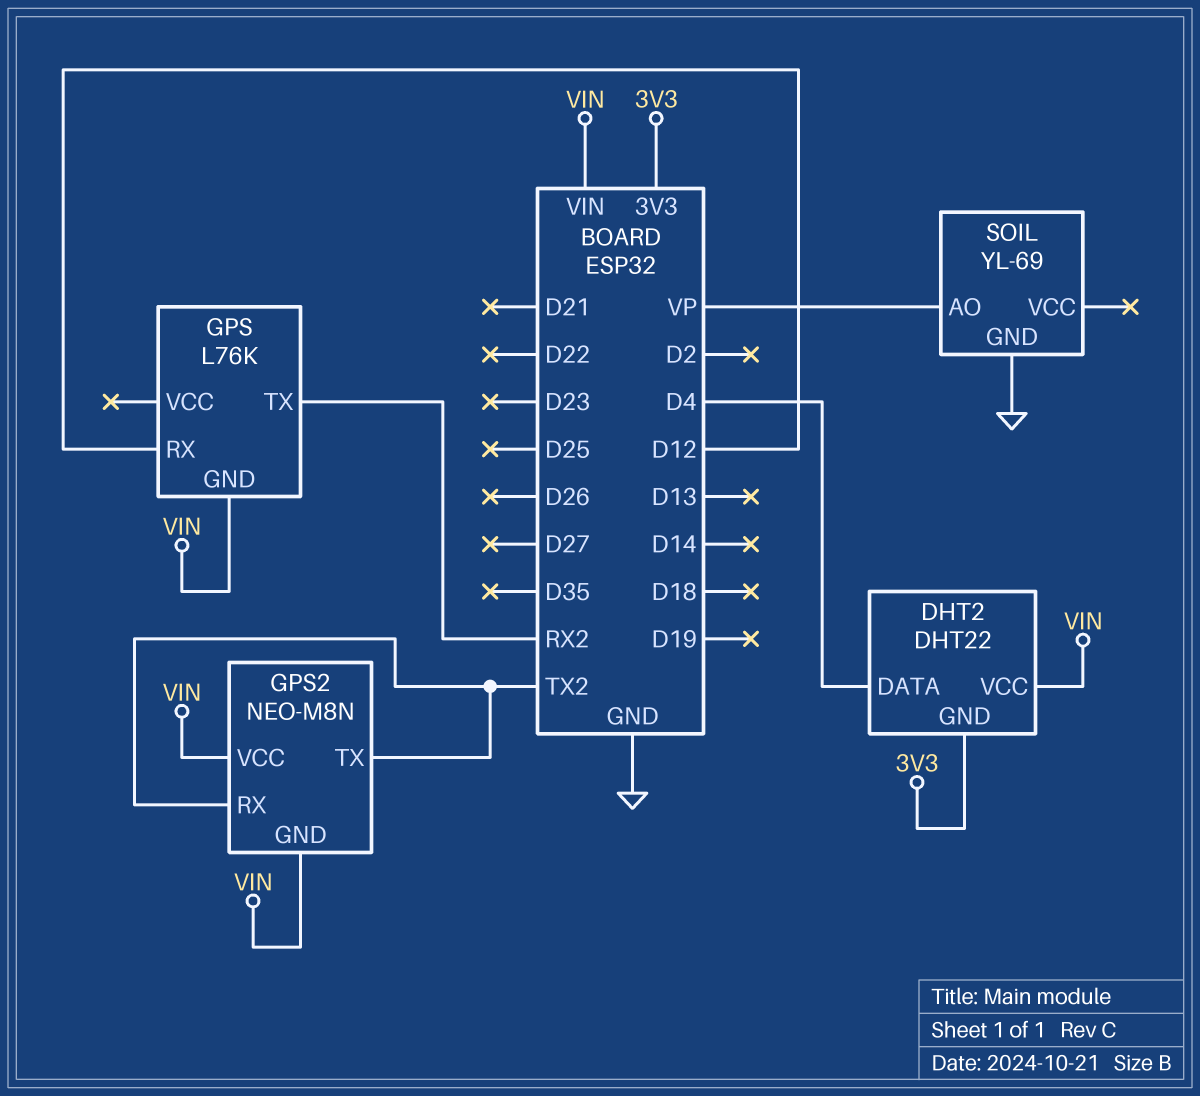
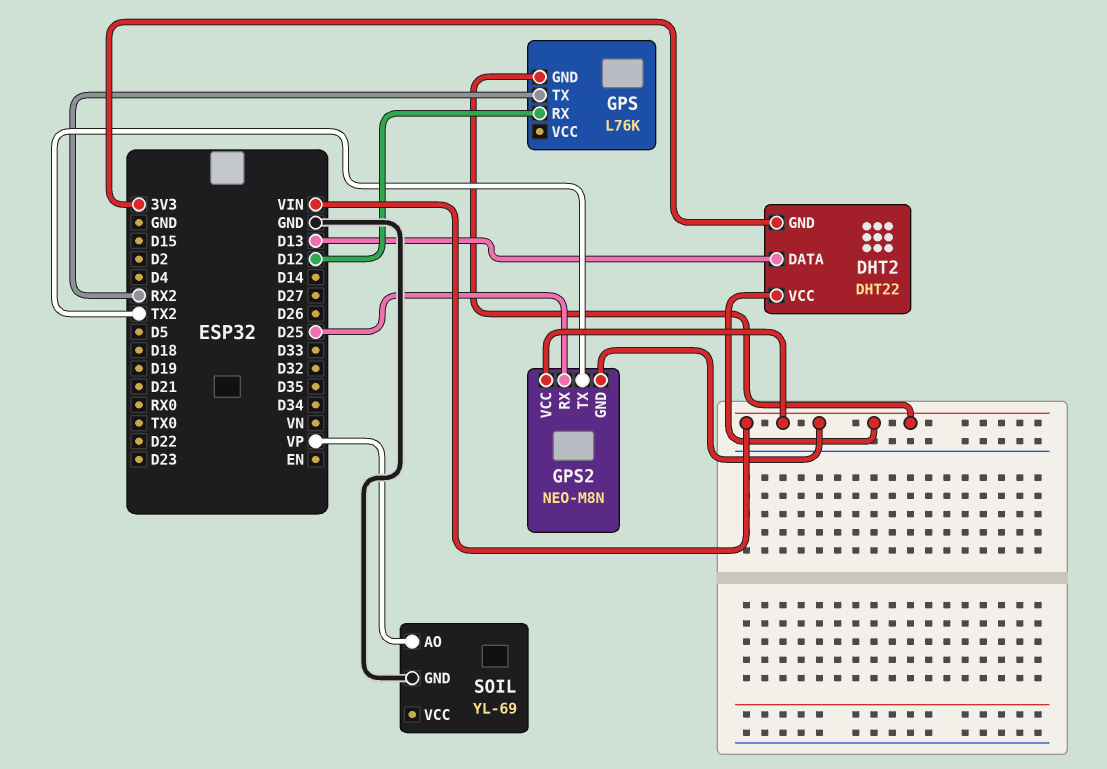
DHT2 pin DATA: D4 -> D13
GPS2 pin RX: TX2 -> D25

